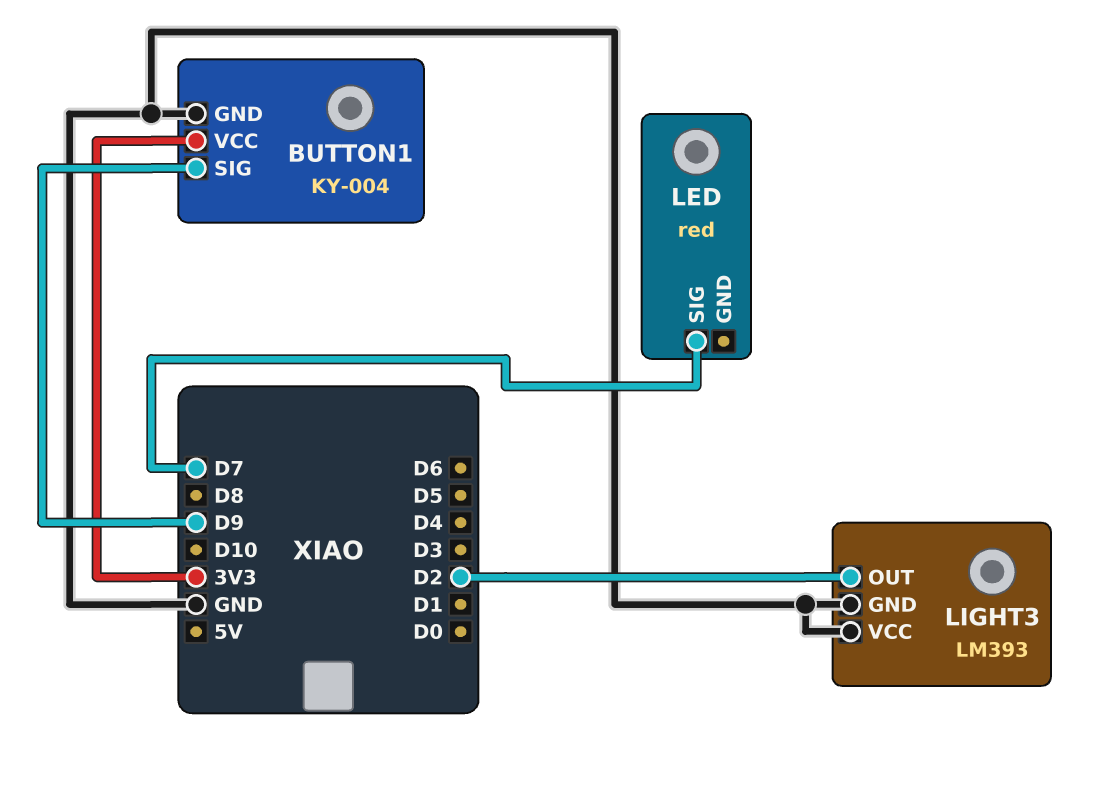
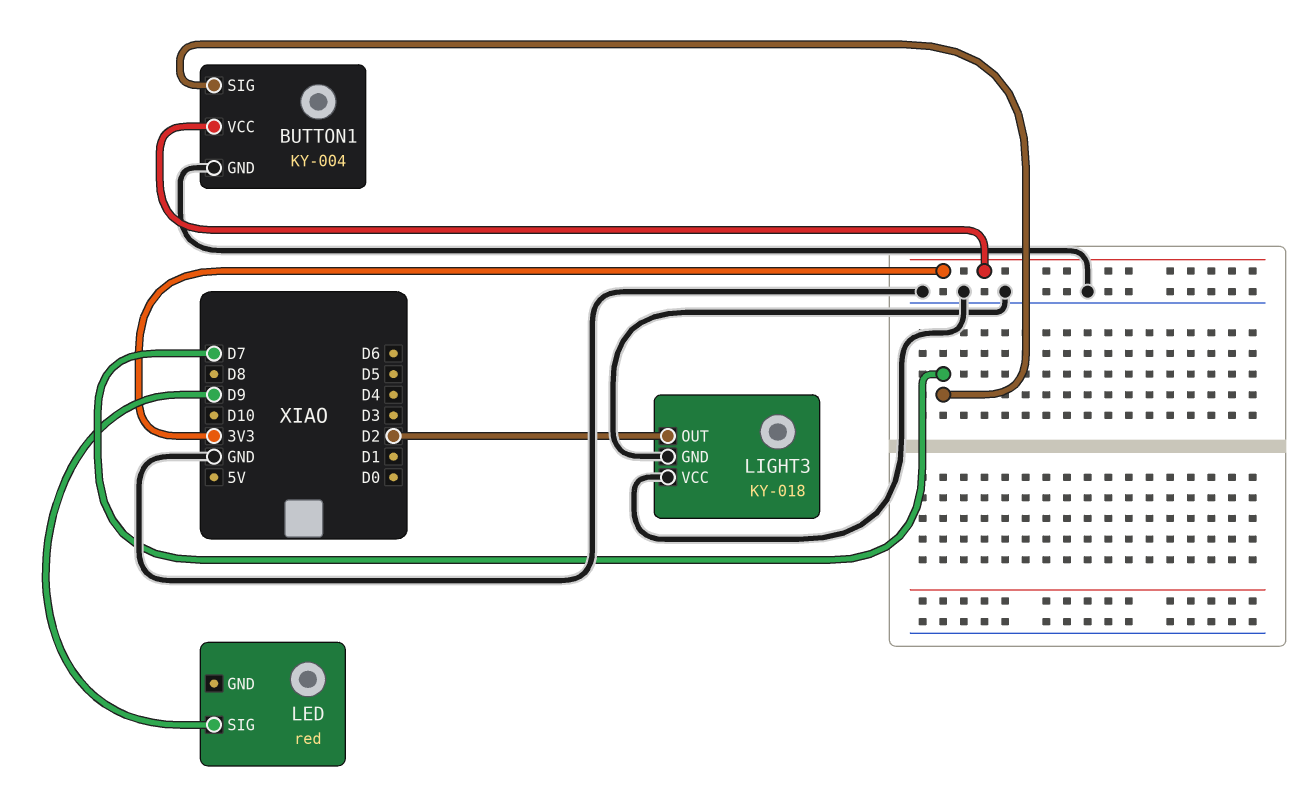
BUTTON1 pin SIG: D9 -> D7
LED pin SIG: D7 -> D9
LIGHT3: LM393 -> KY-018

